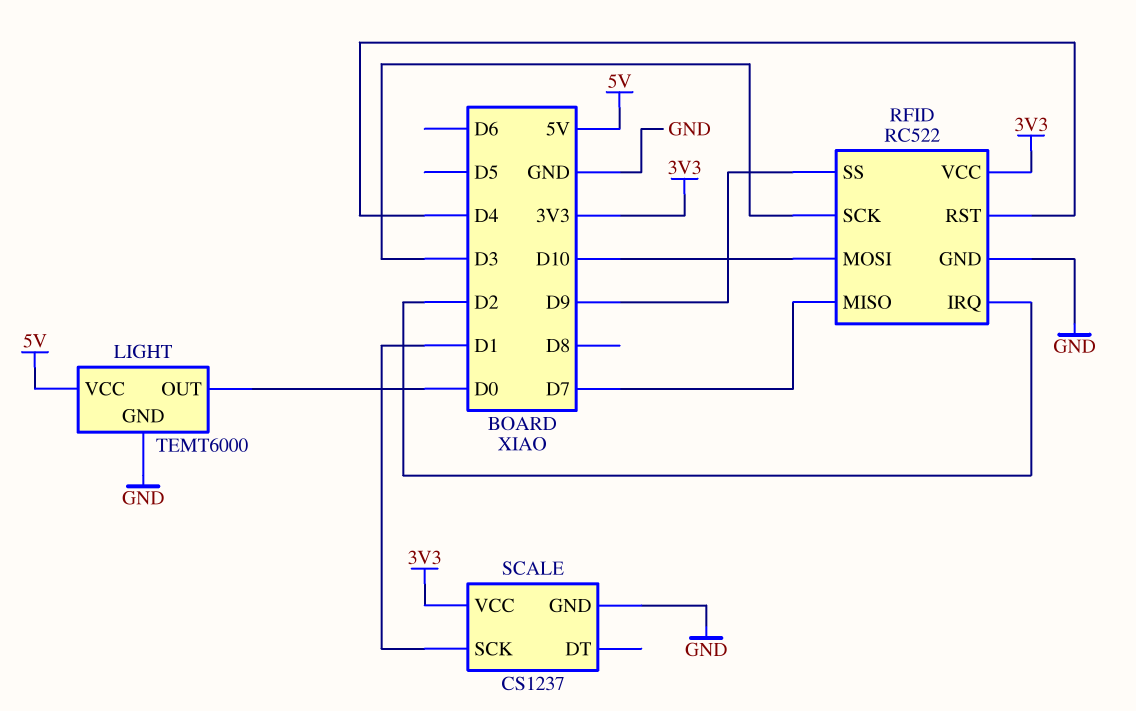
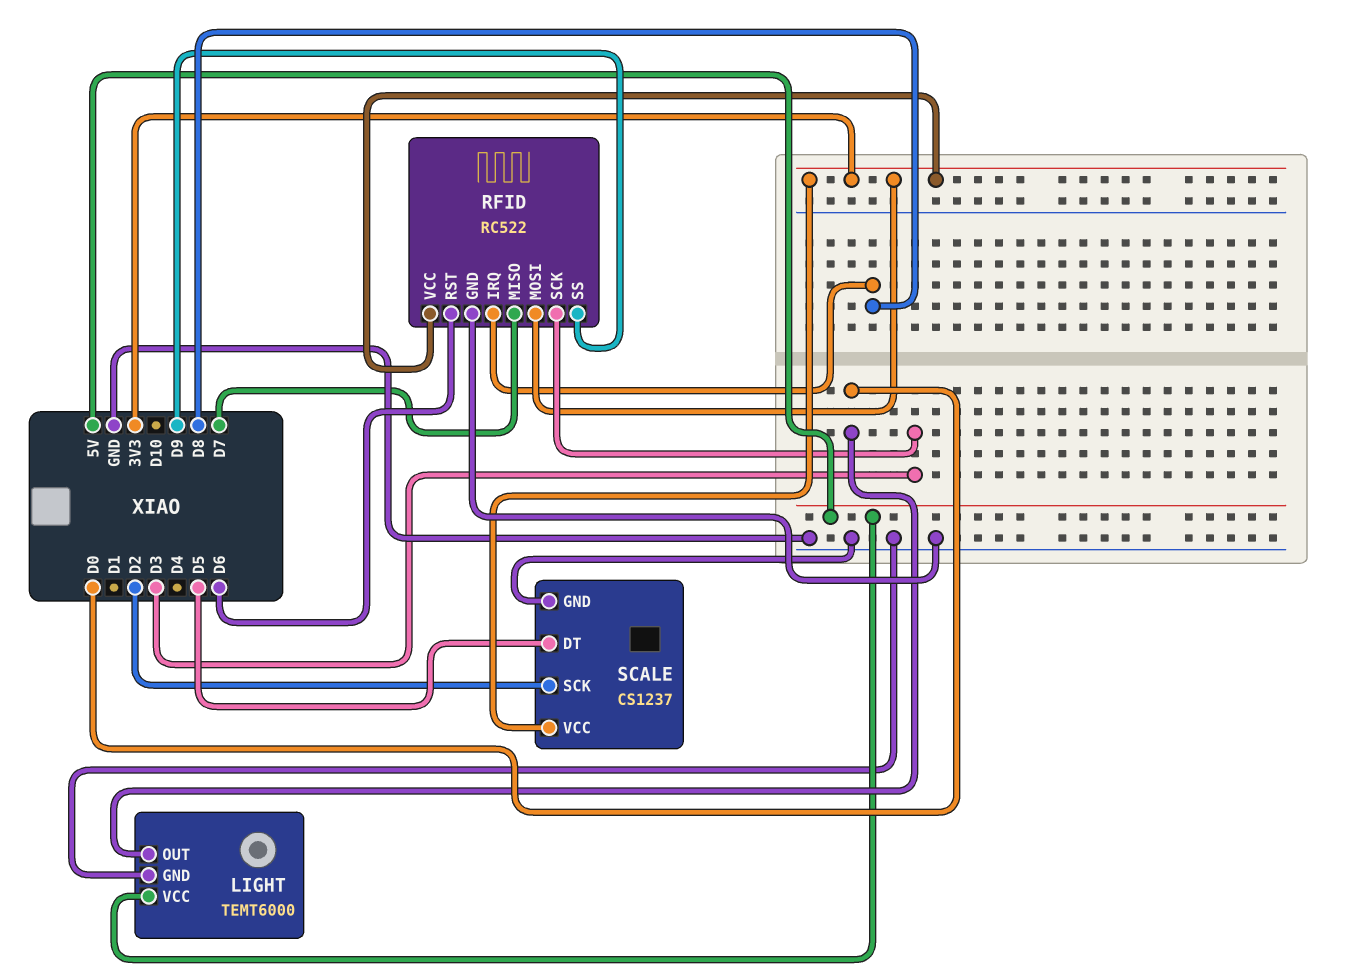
RFID pin IRQ: D2 -> D8
RFID pin MOSI: D10 -> 3V3
RFID pin RST: D4 -> D6
SCALE pin DT: none -> D5
SCALE pin SCK: D1 -> D2

